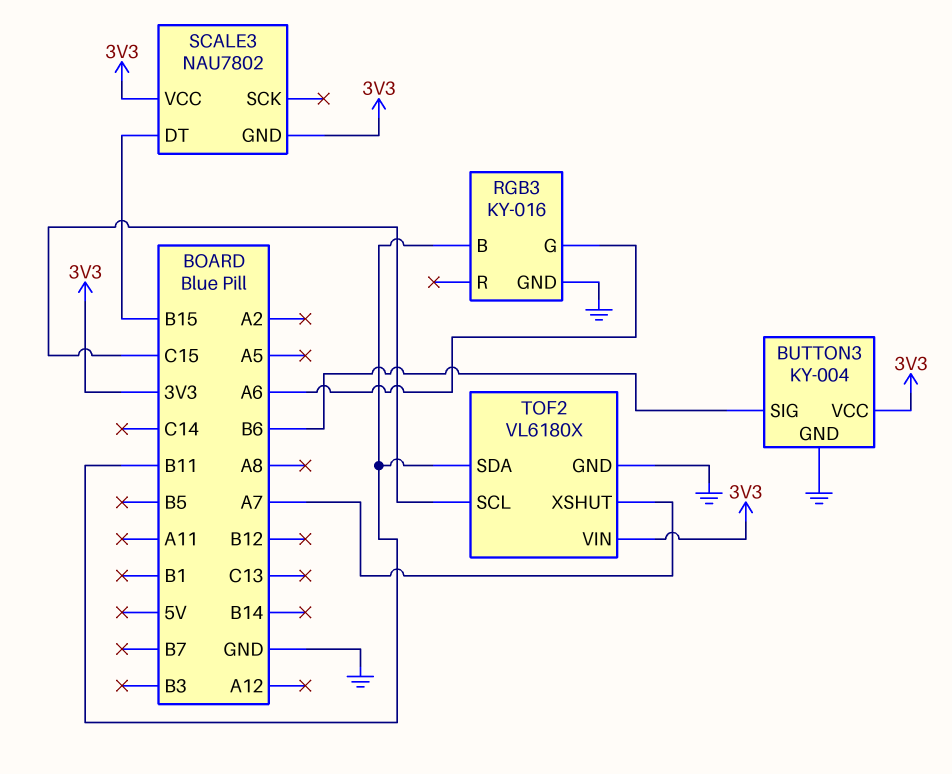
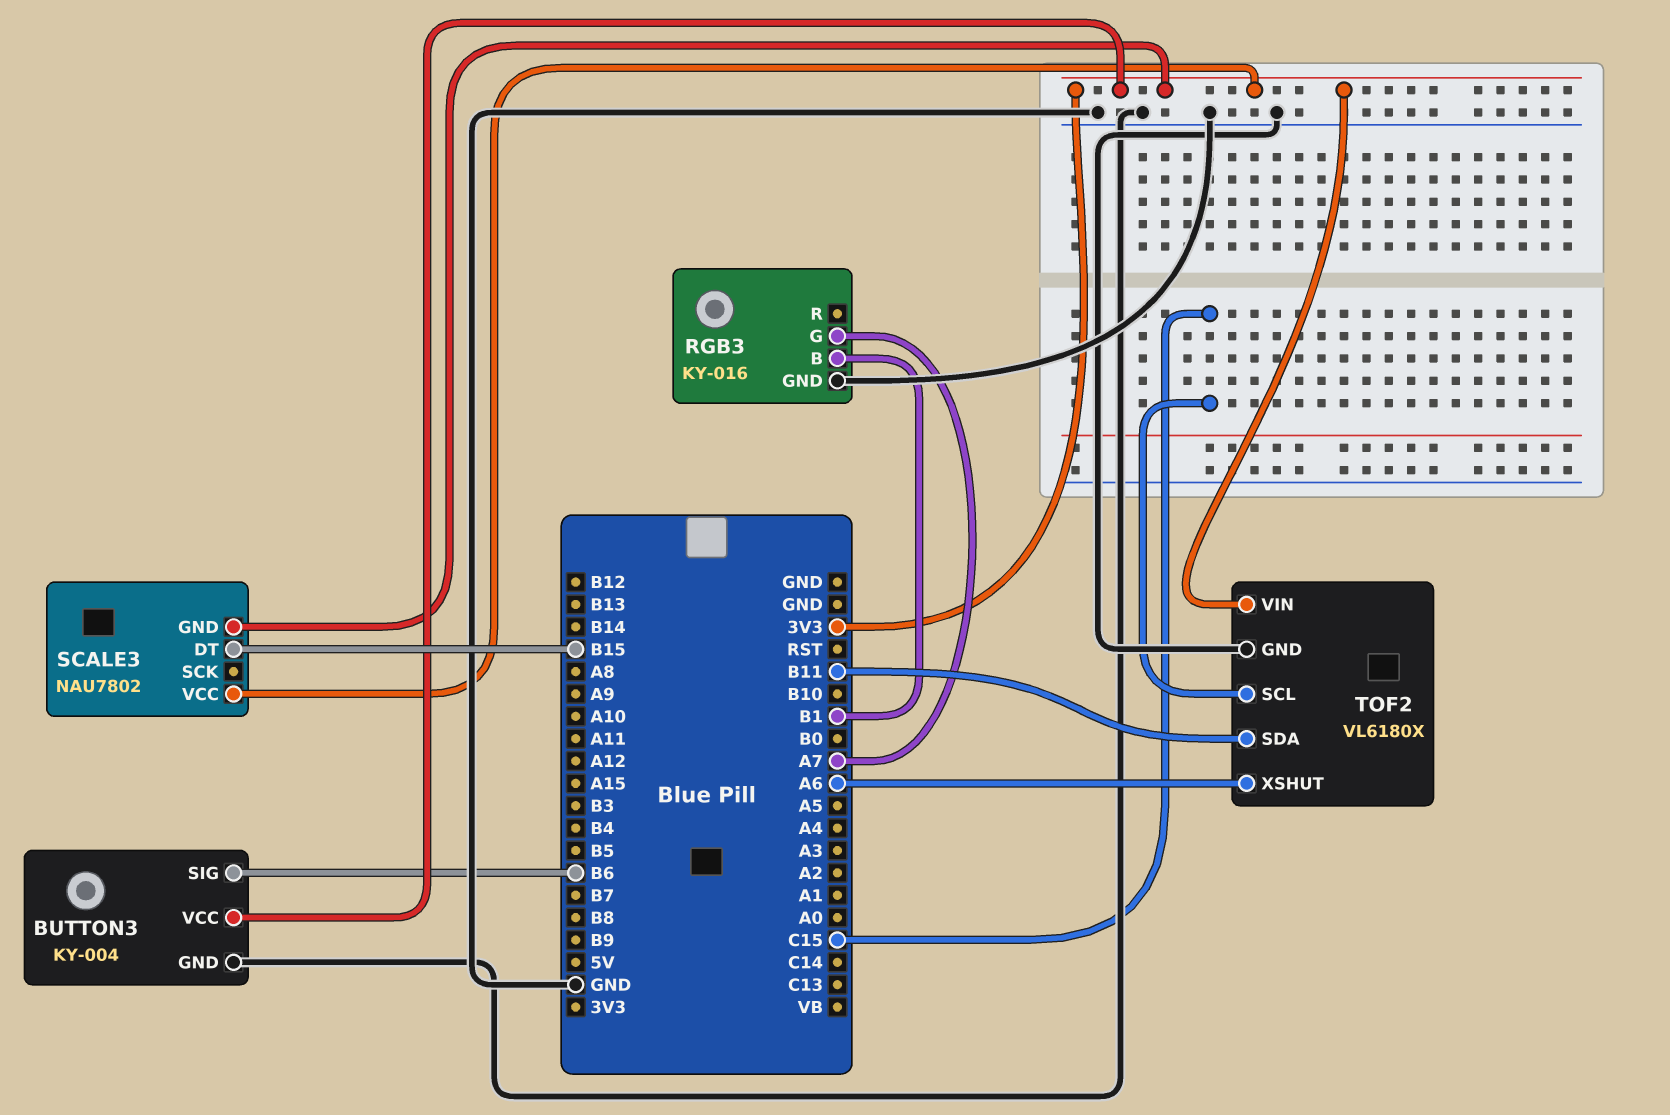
RGB3 pin B: B11 -> B1
RGB3 pin G: A6 -> A7
TOF2 pin XSHUT: A7 -> A6

